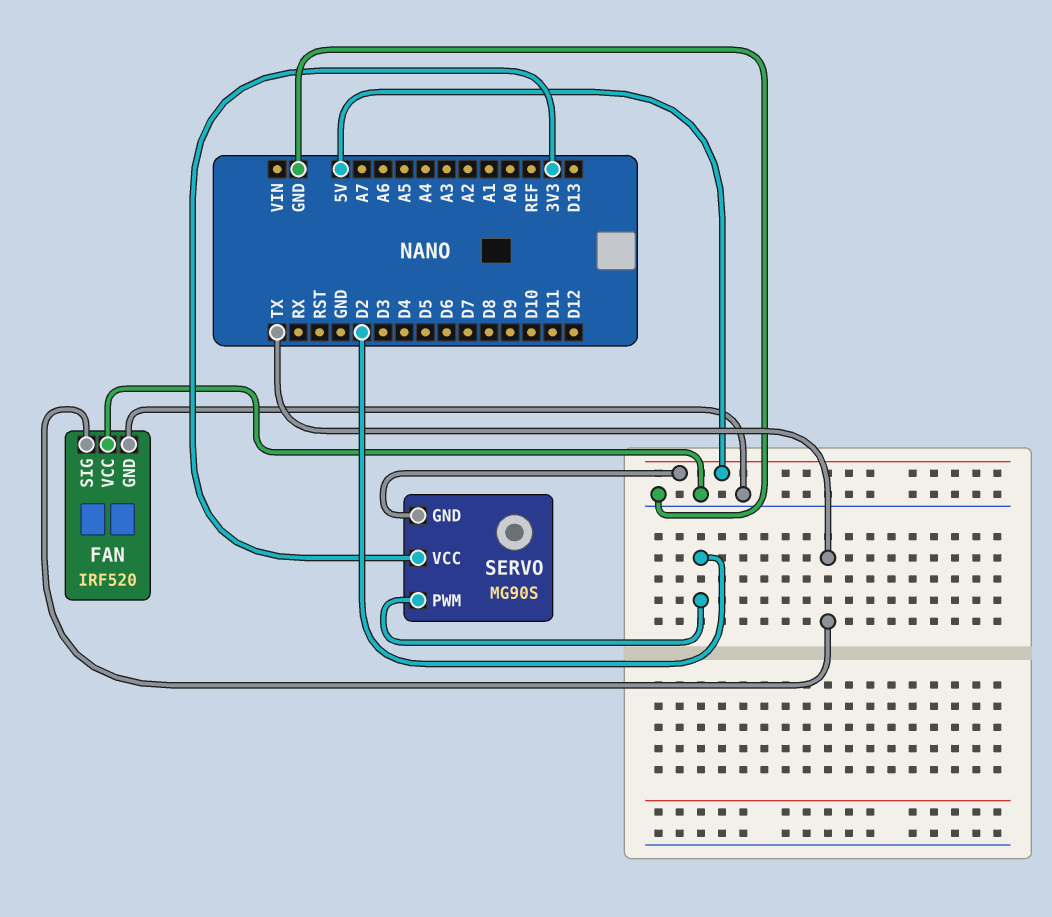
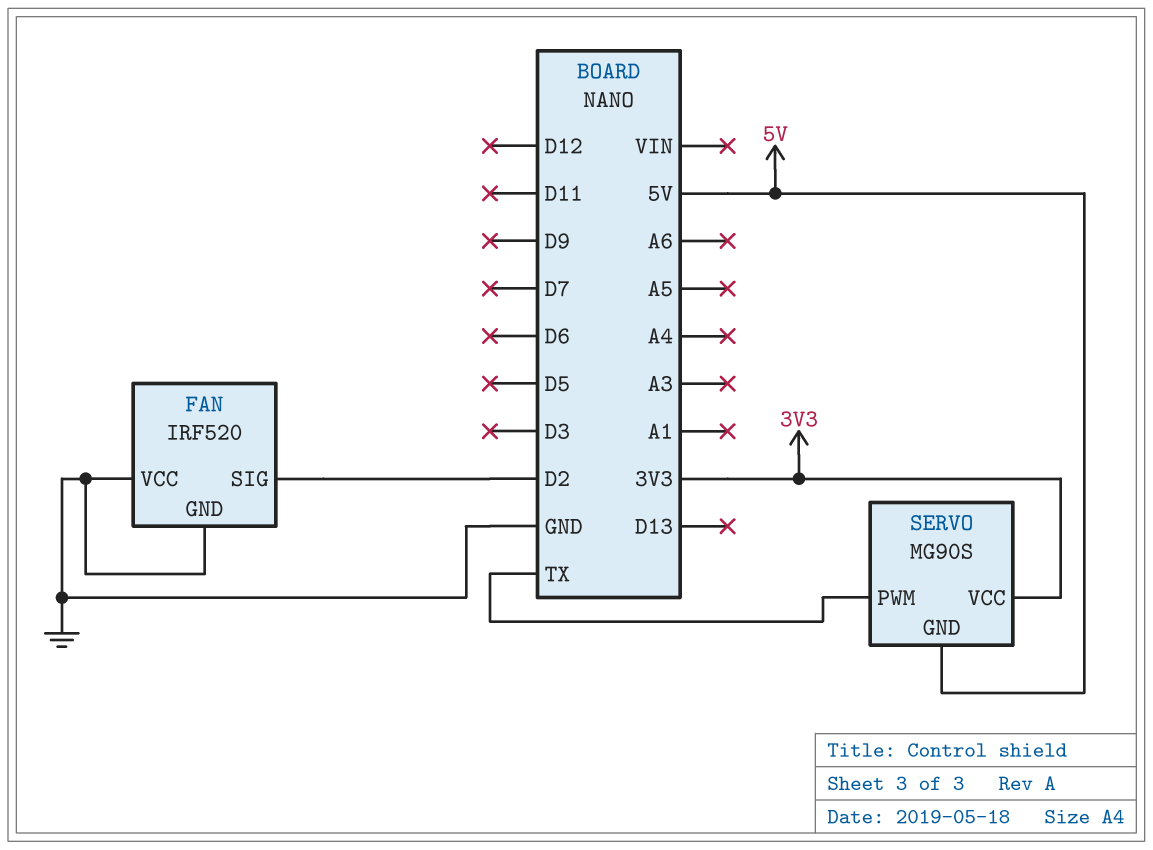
FAN pin SIG: TX -> D2
SERVO pin PWM: D2 -> TX

